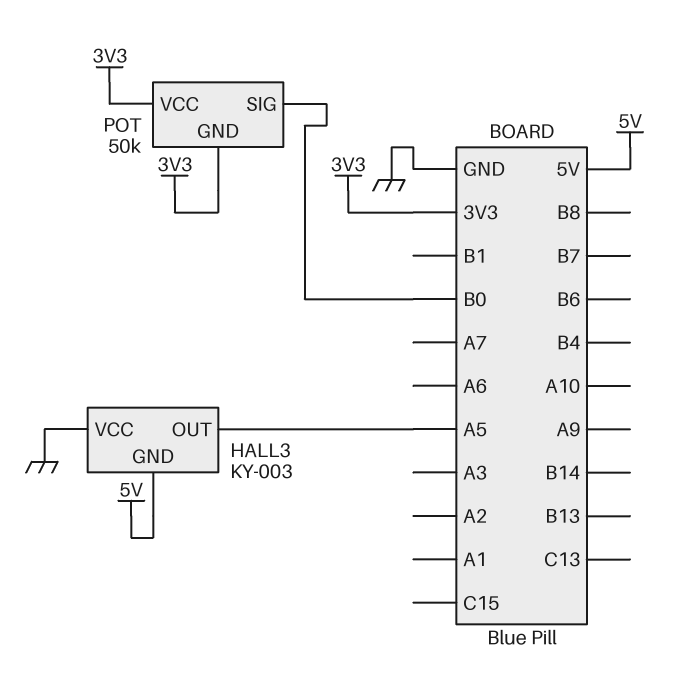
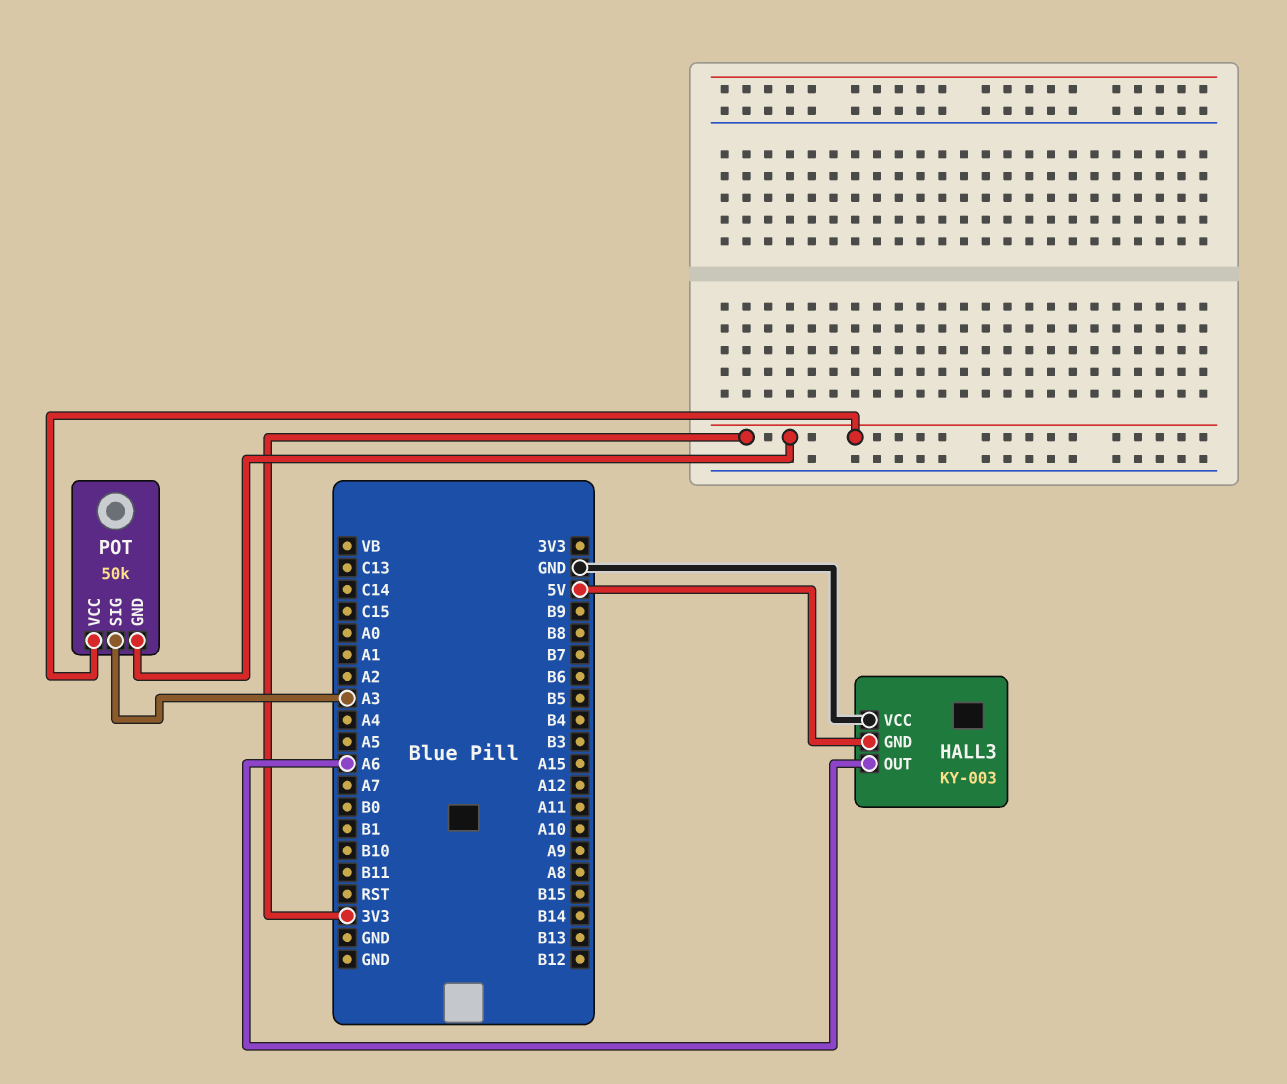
HALL3 pin OUT: A5 -> A6
POT pin SIG: B0 -> A3

